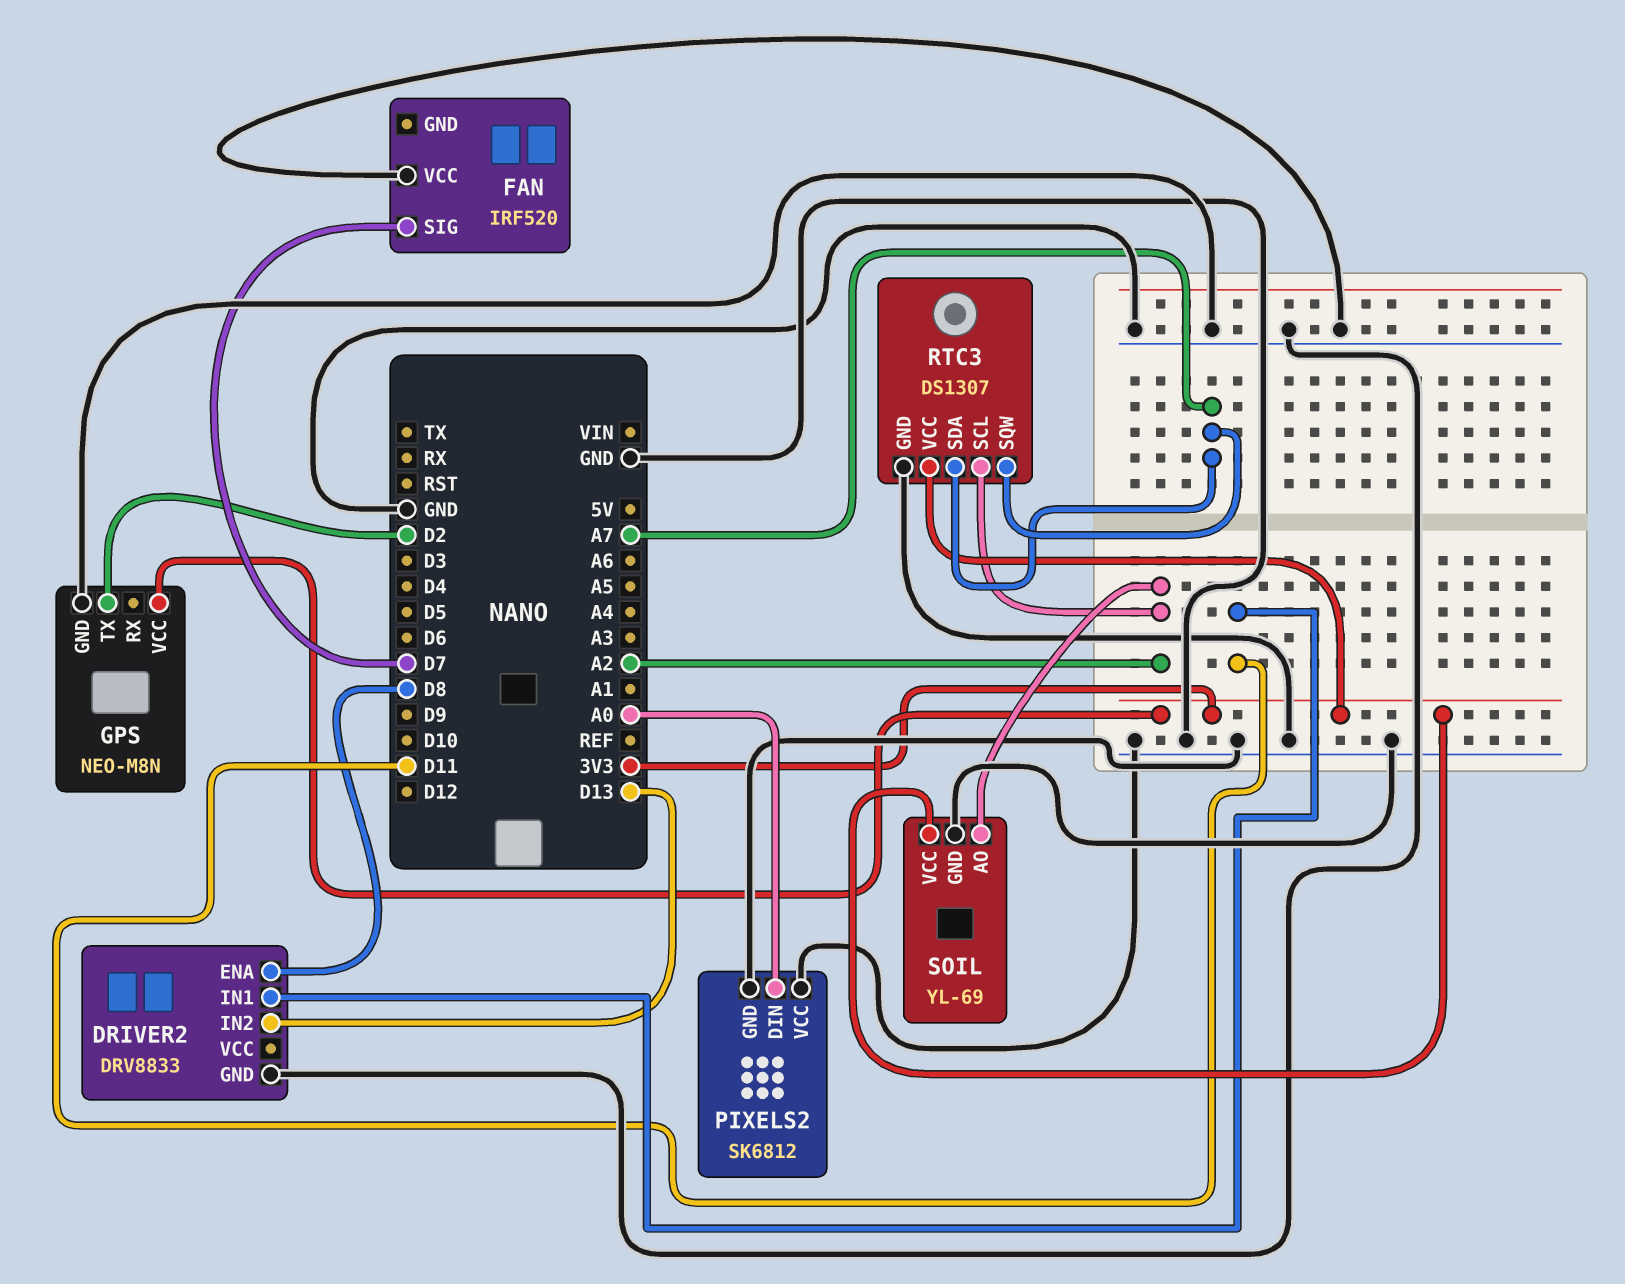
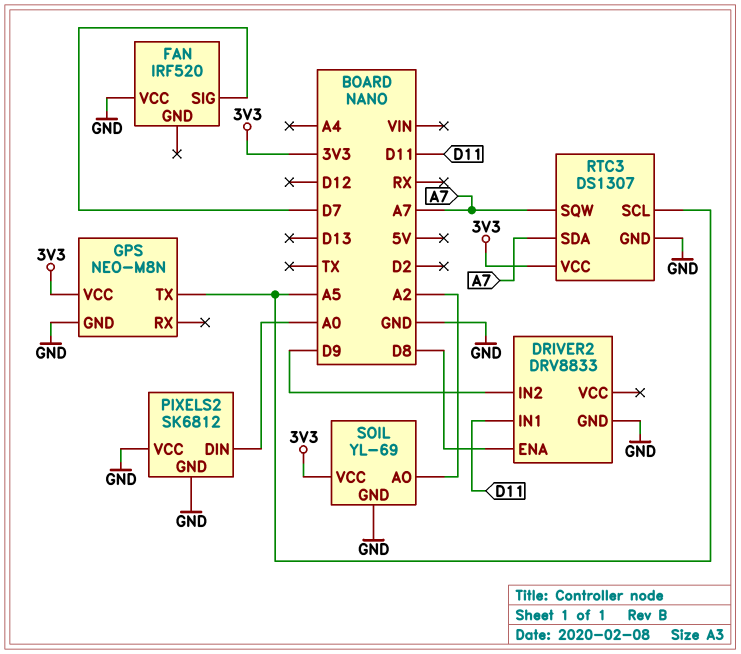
DRIVER2 pin IN2: D13 -> D9
GPS pin TX: D2 -> A5
RTC3 pin SCL: A2 -> A5

